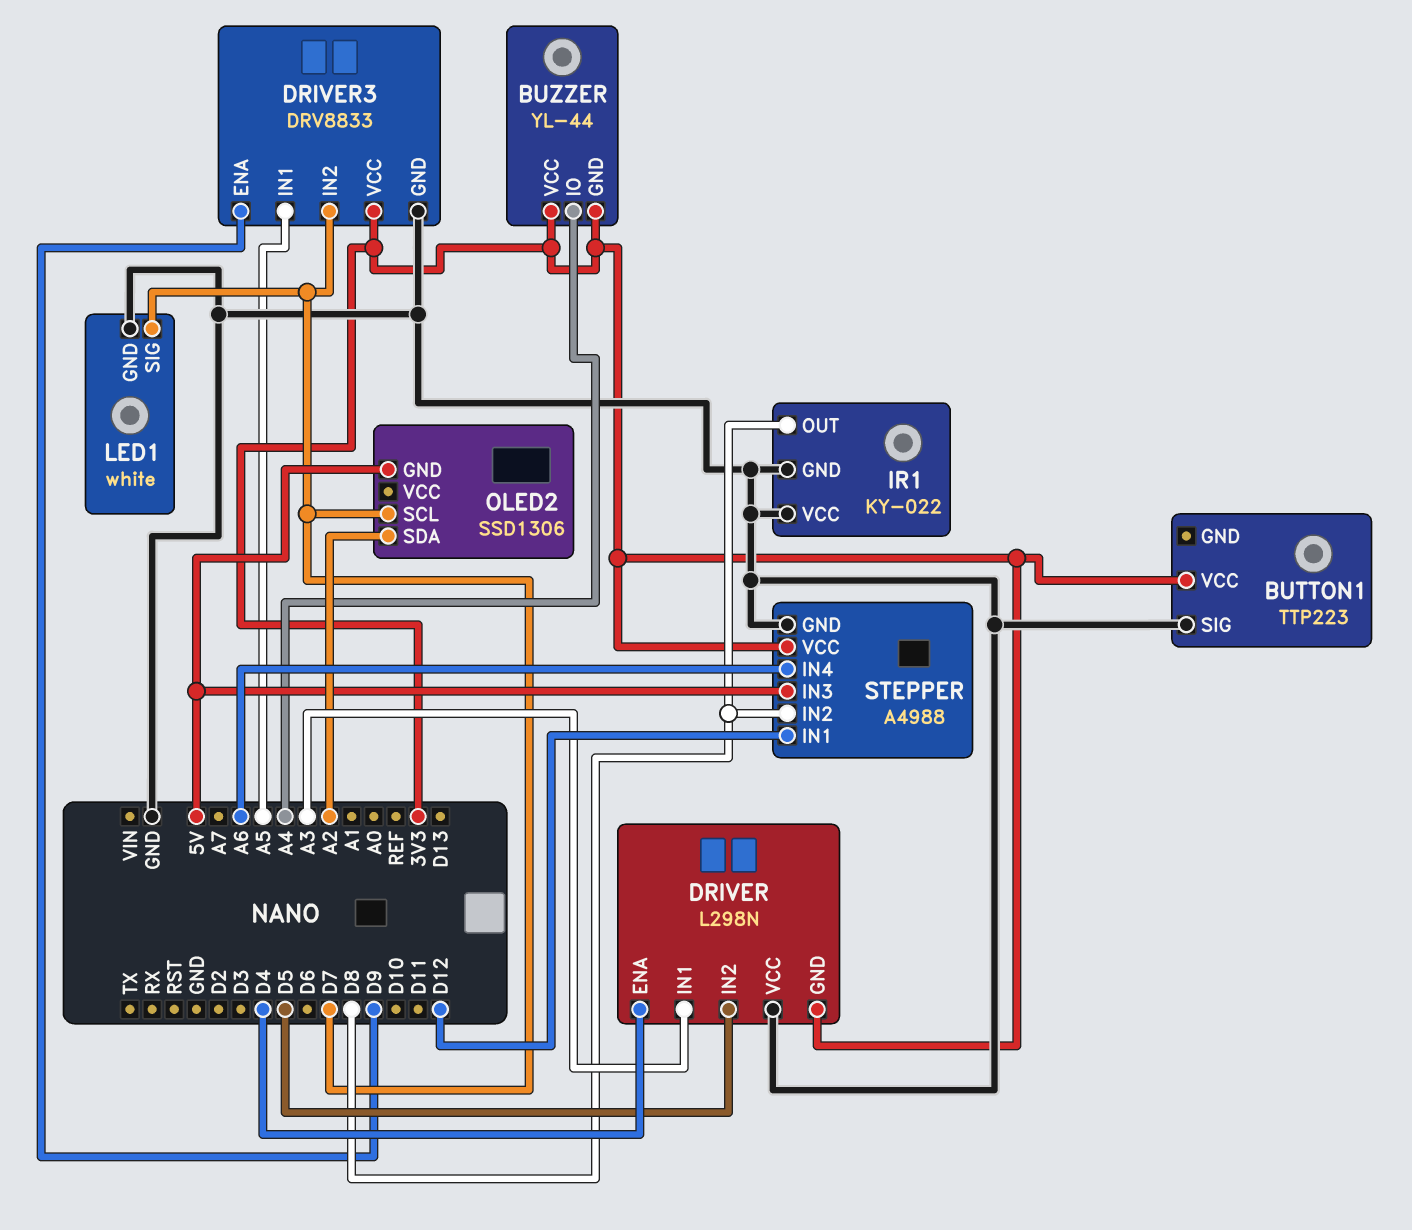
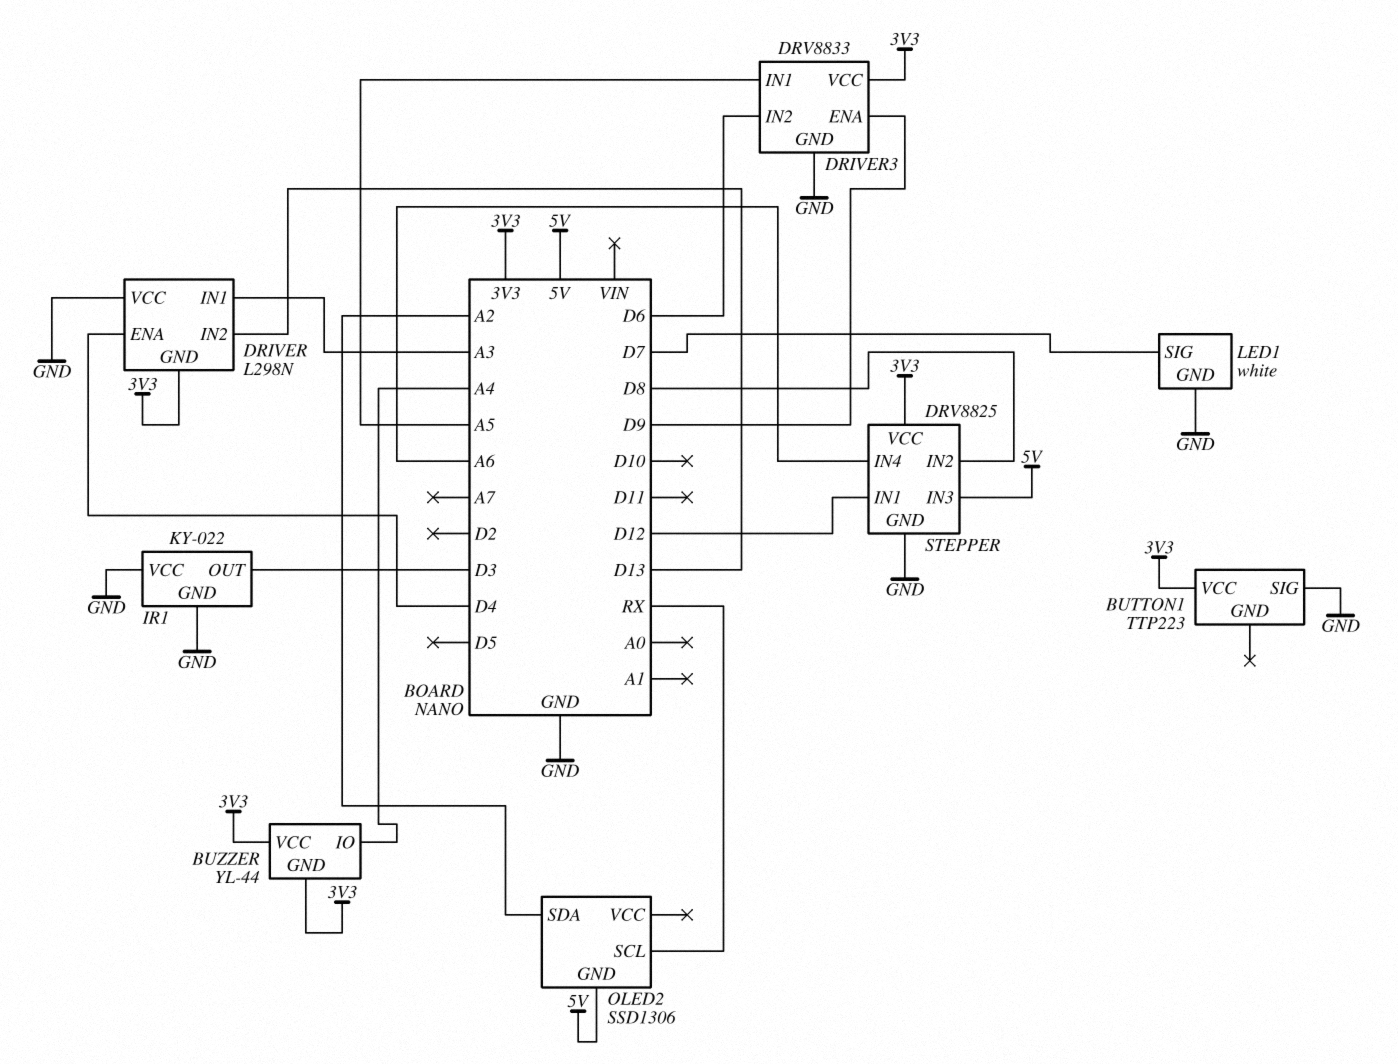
DRIVER pin IN2: D5 -> D13
DRIVER3 pin IN2: D7 -> D6
IR1 pin OUT: D8 -> D3
OLED2 pin SCL: D7 -> RX
STEPPER: A4988 -> DRV8825

